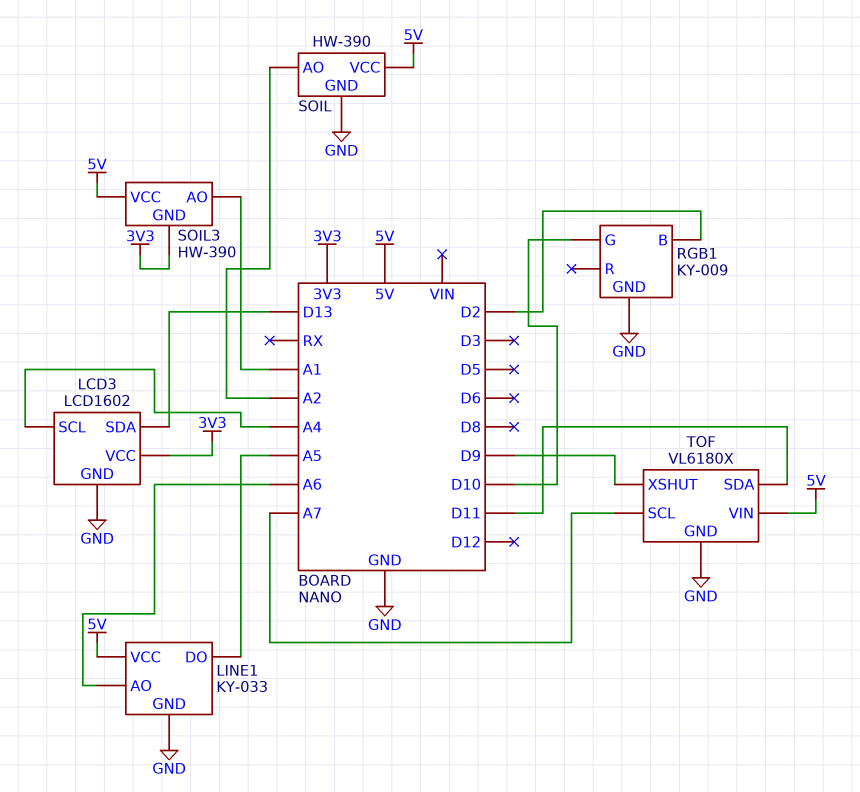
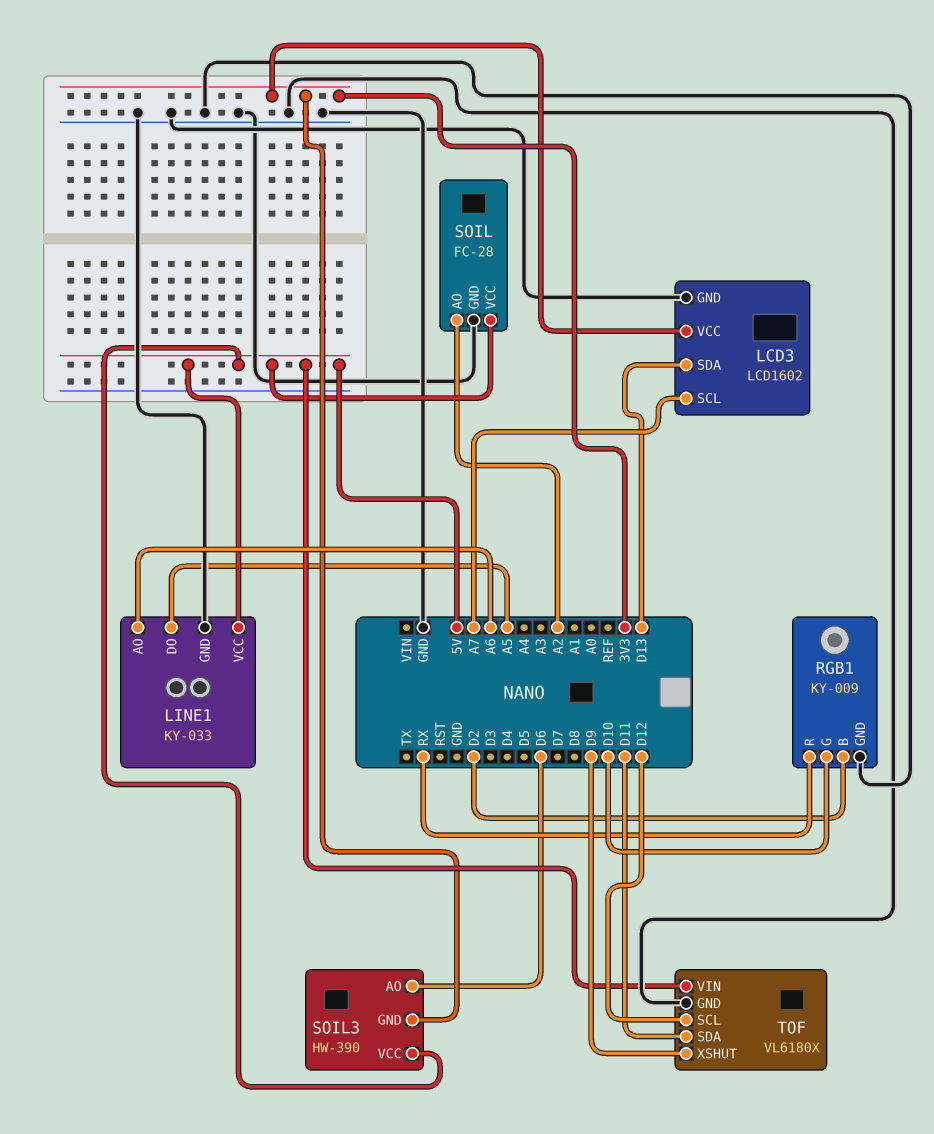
LCD3 pin SCL: A4 -> A7
RGB1 pin R: none -> RX
SOIL: HW-390 -> FC-28
SOIL3 pin AO: A1 -> D6
TOF pin SCL: A7 -> D12

